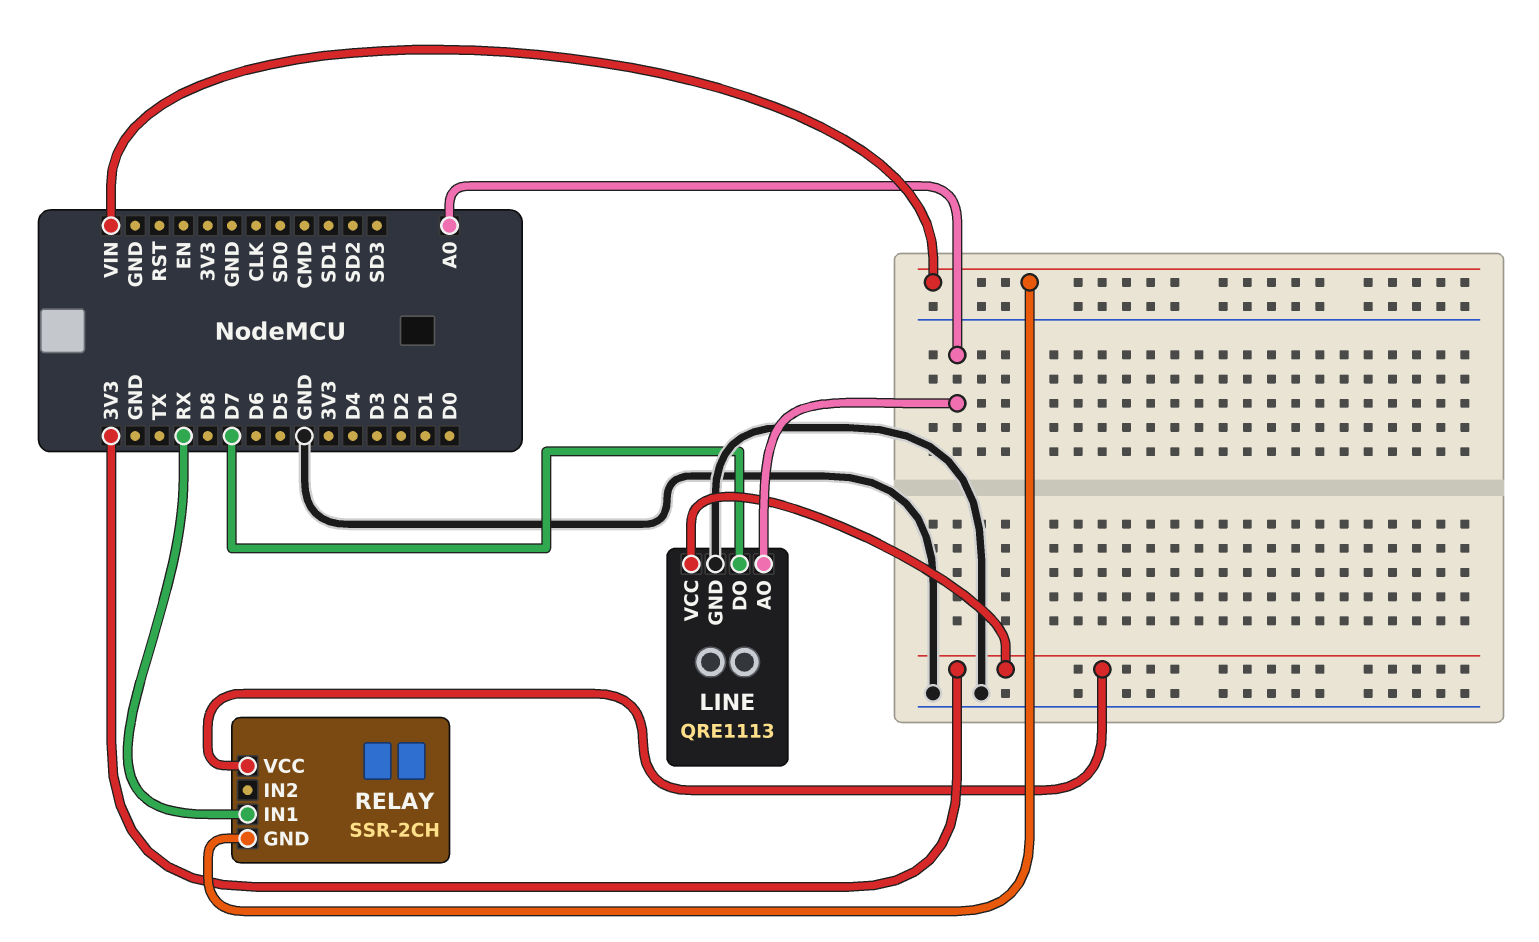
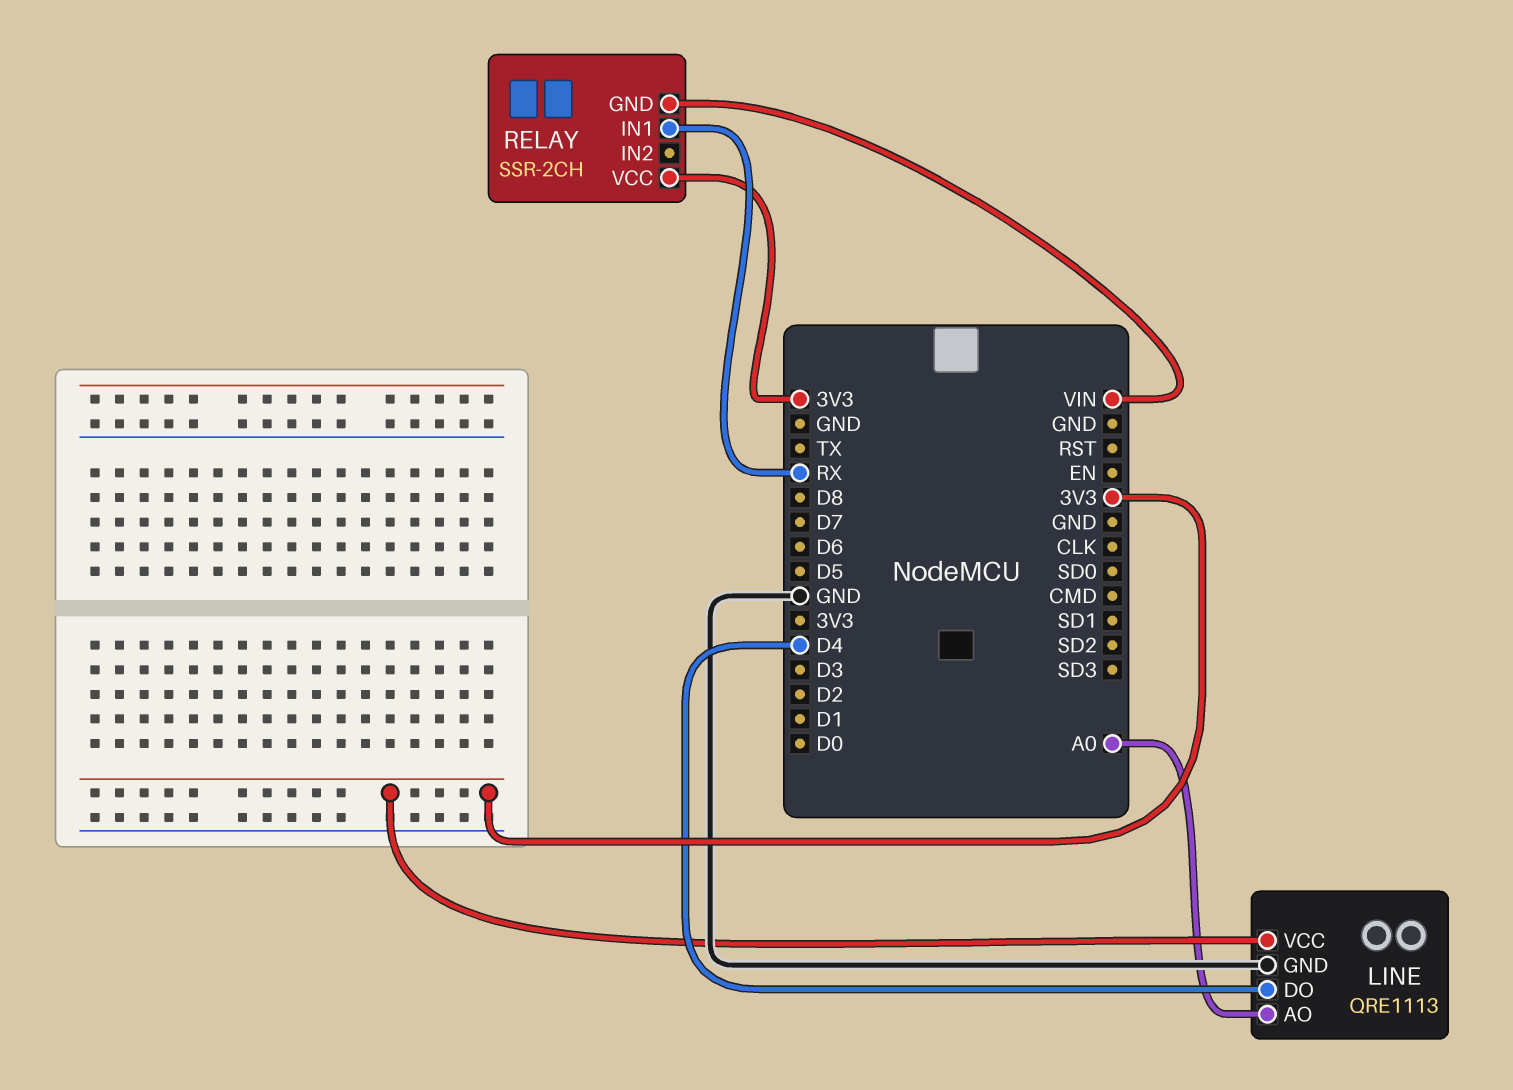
LINE pin DO: D7 -> D4

